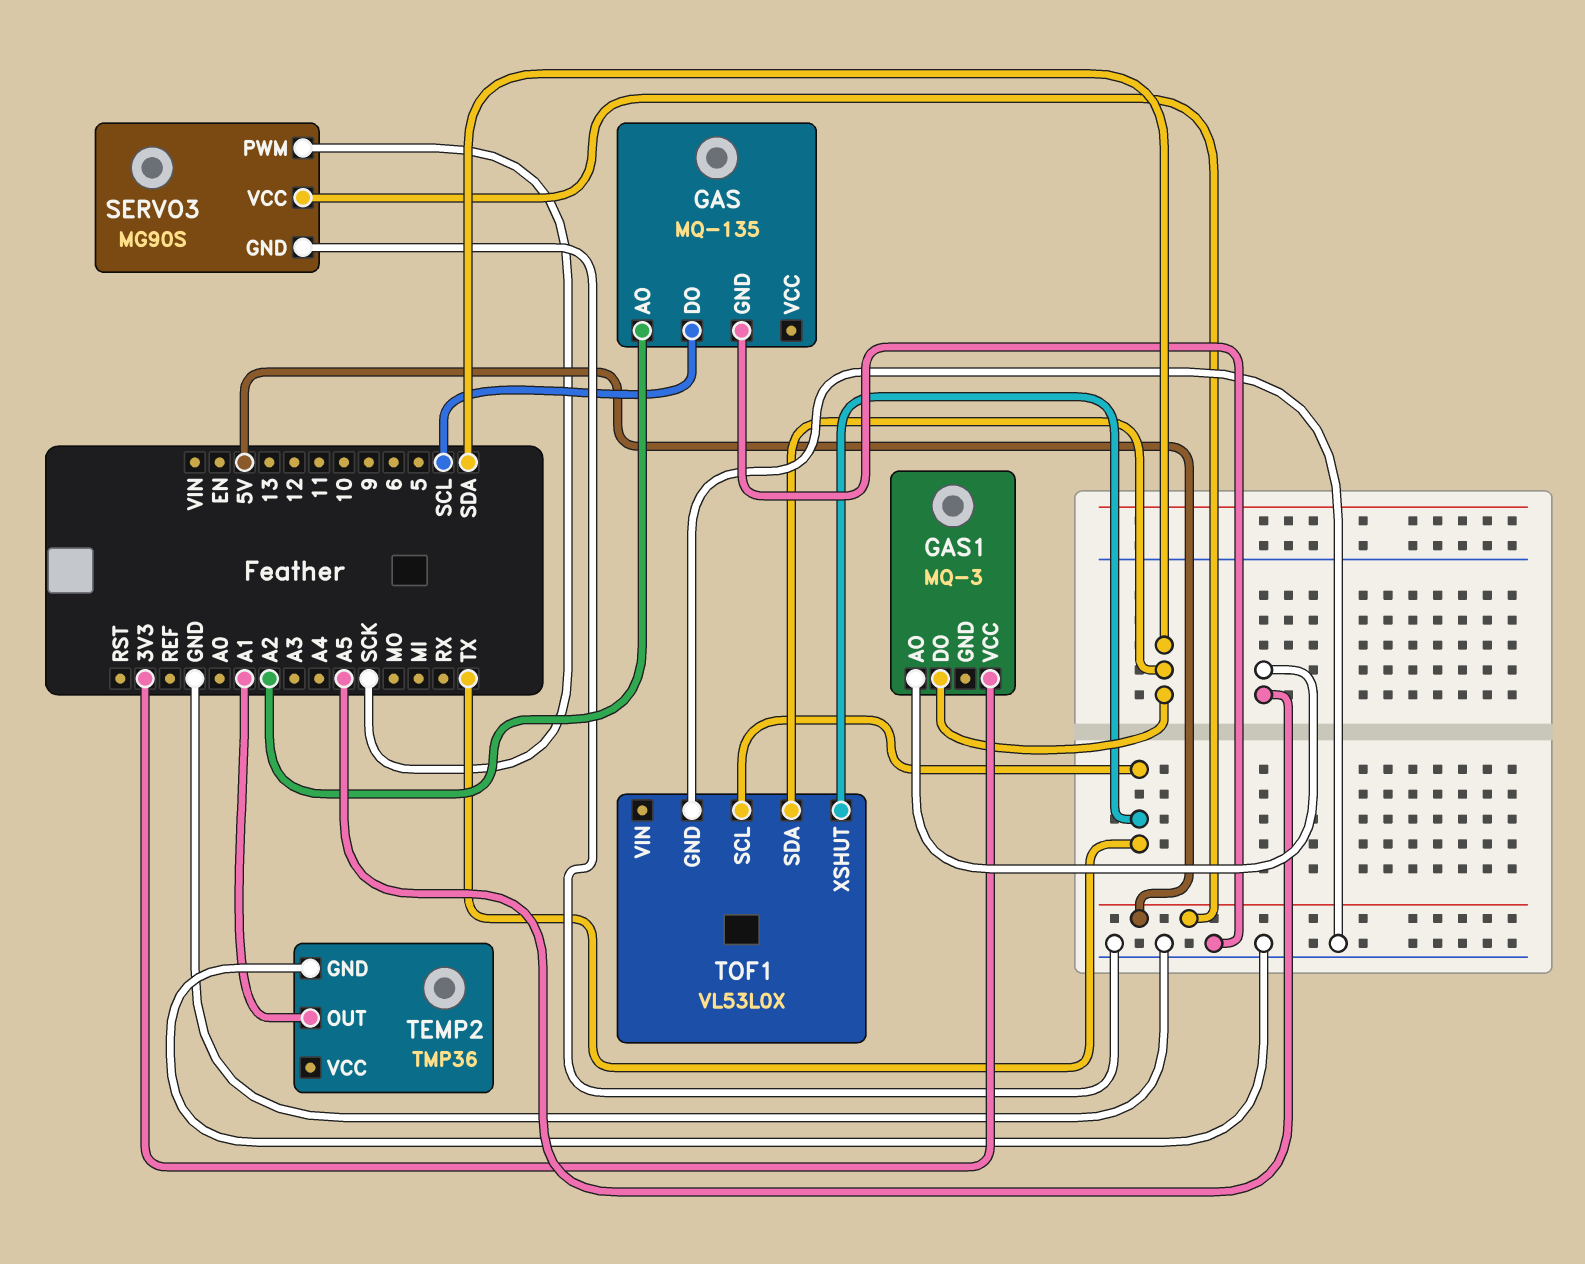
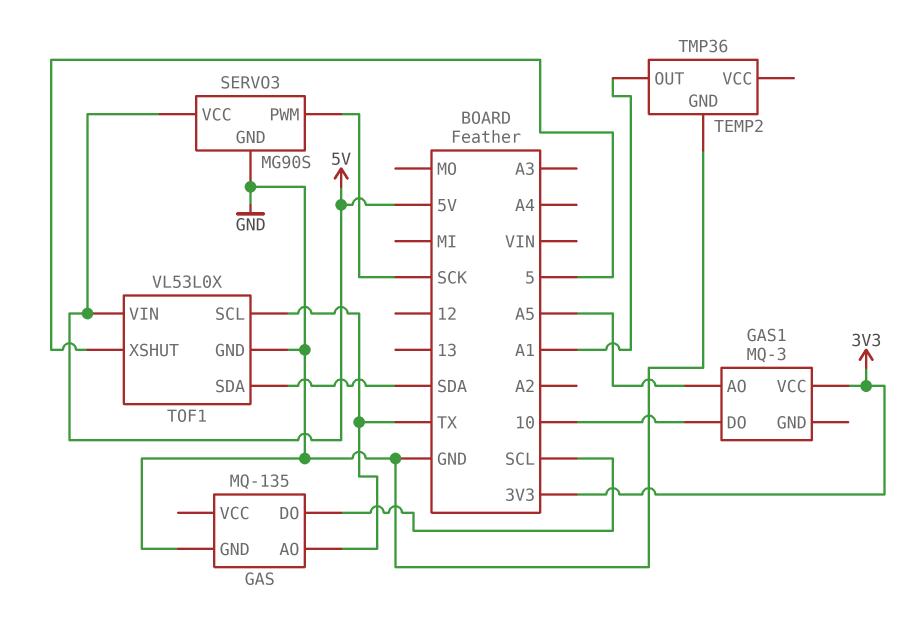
GAS pin AO: A2 -> TX
GAS1 pin DO: SDA -> 10
TOF1 pin VIN: none -> 5V
TOF1 pin XSHUT: TX -> 5

